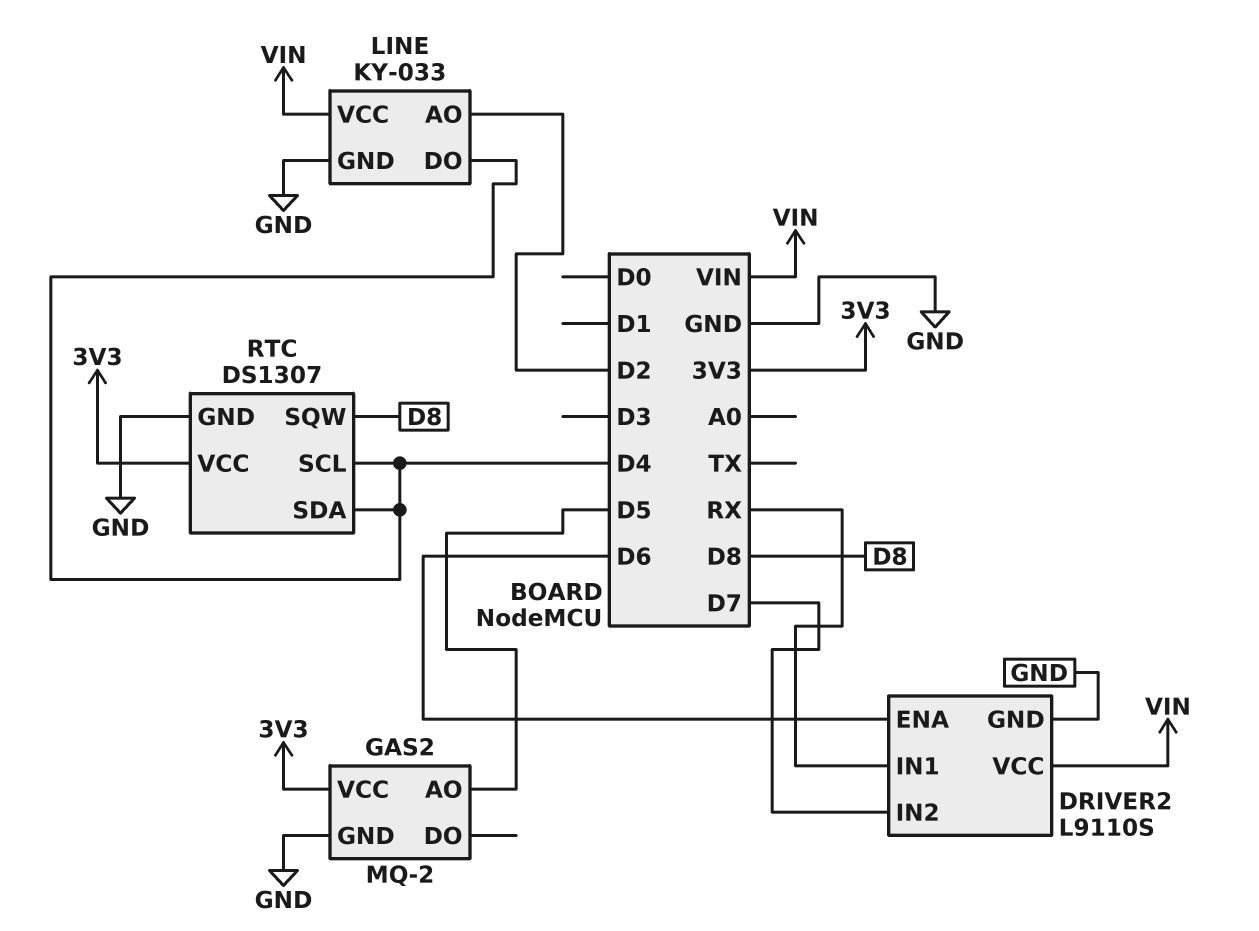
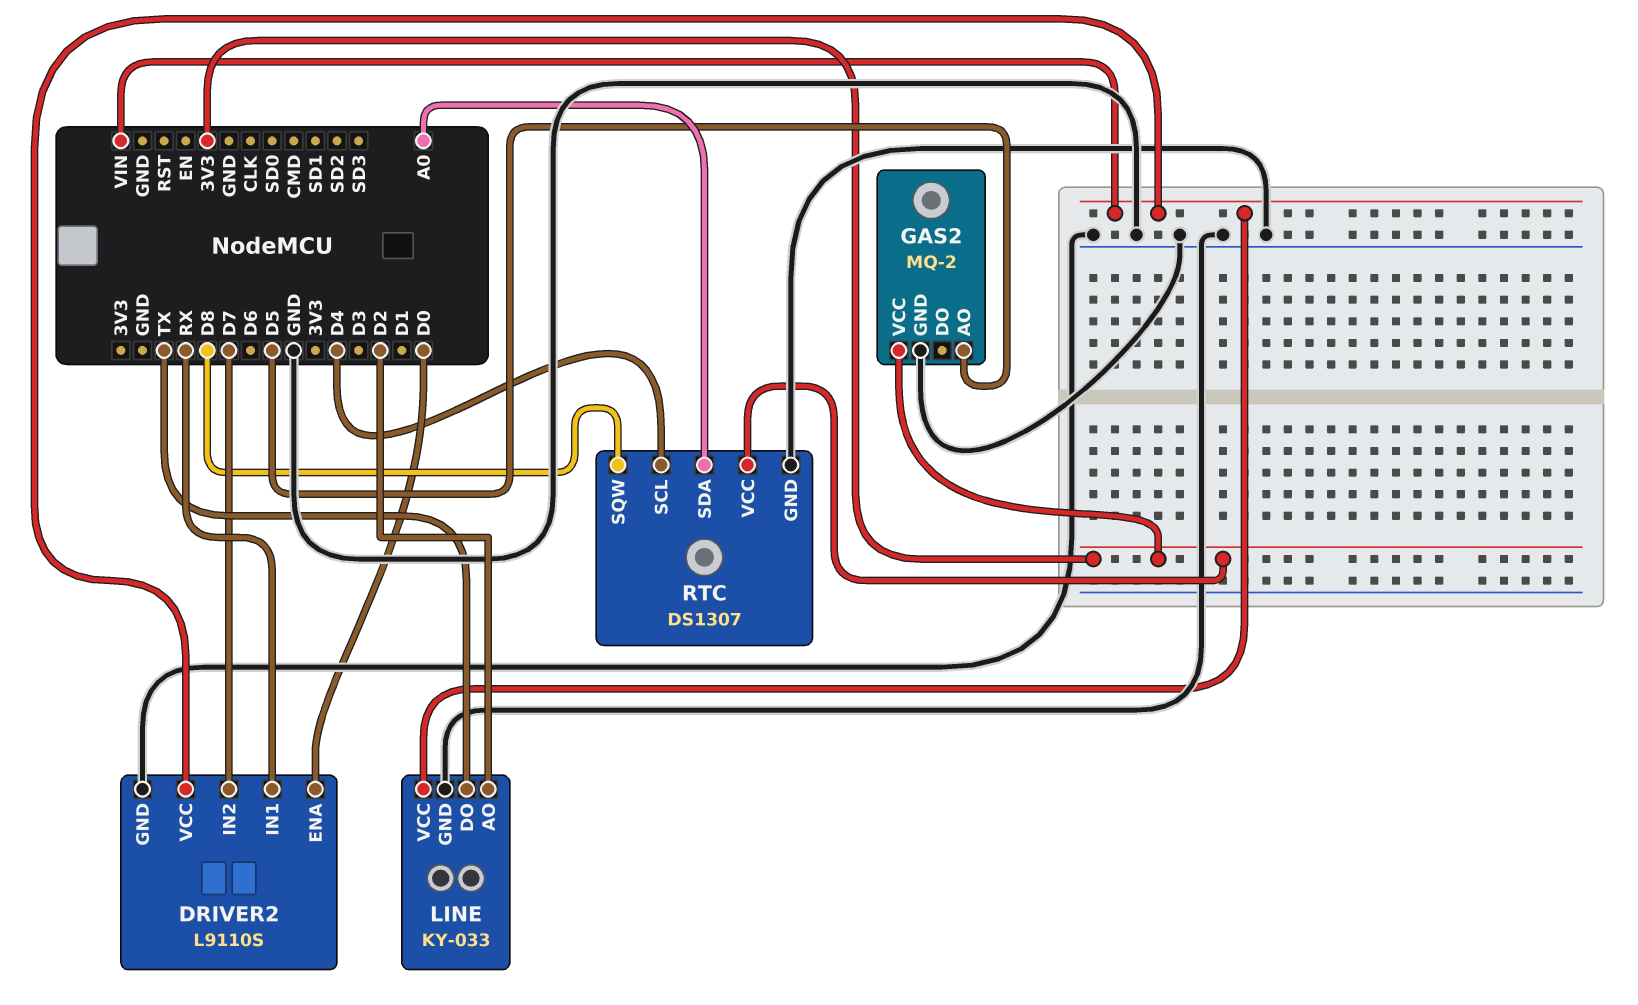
DRIVER2 pin ENA: D6 -> D0
LINE pin DO: D4 -> TX
RTC pin SDA: D4 -> A0

